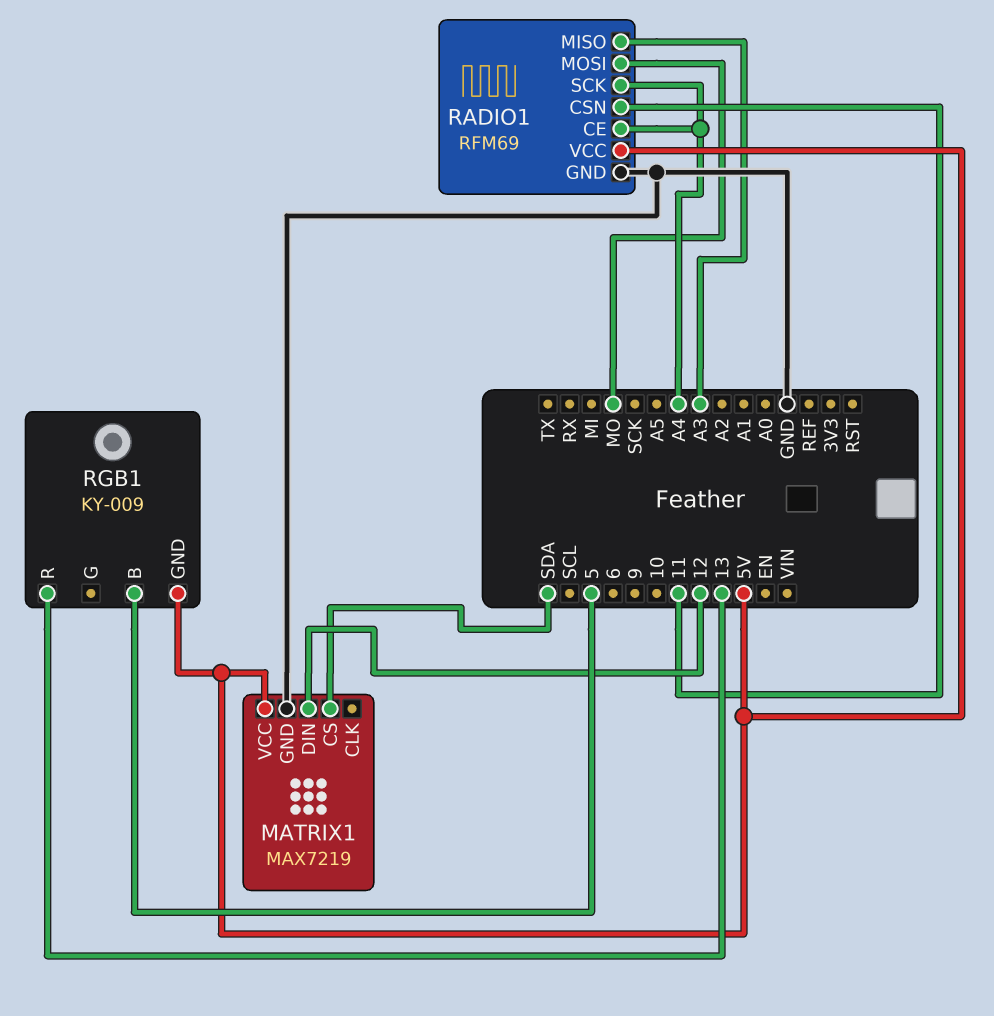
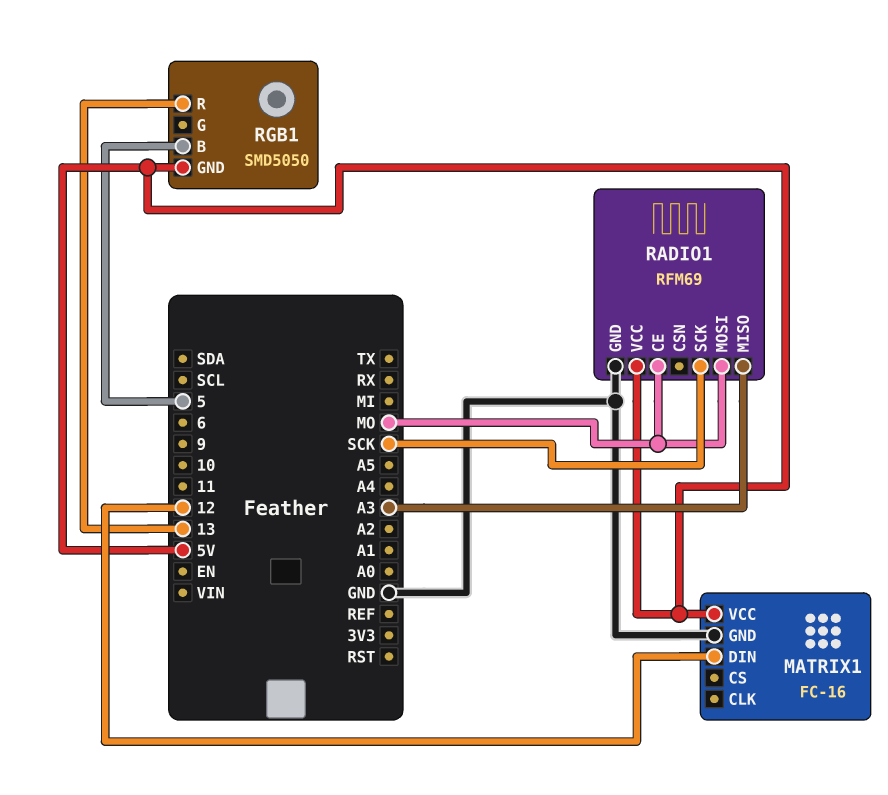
MATRIX1: MAX7219 -> FC-16
MATRIX1 pin CS: SDA -> none
RADIO1 pin CE: A4 -> MO
RADIO1 pin CSN: 11 -> none
RADIO1 pin SCK: A4 -> SCK
RGB1: KY-009 -> SMD5050

